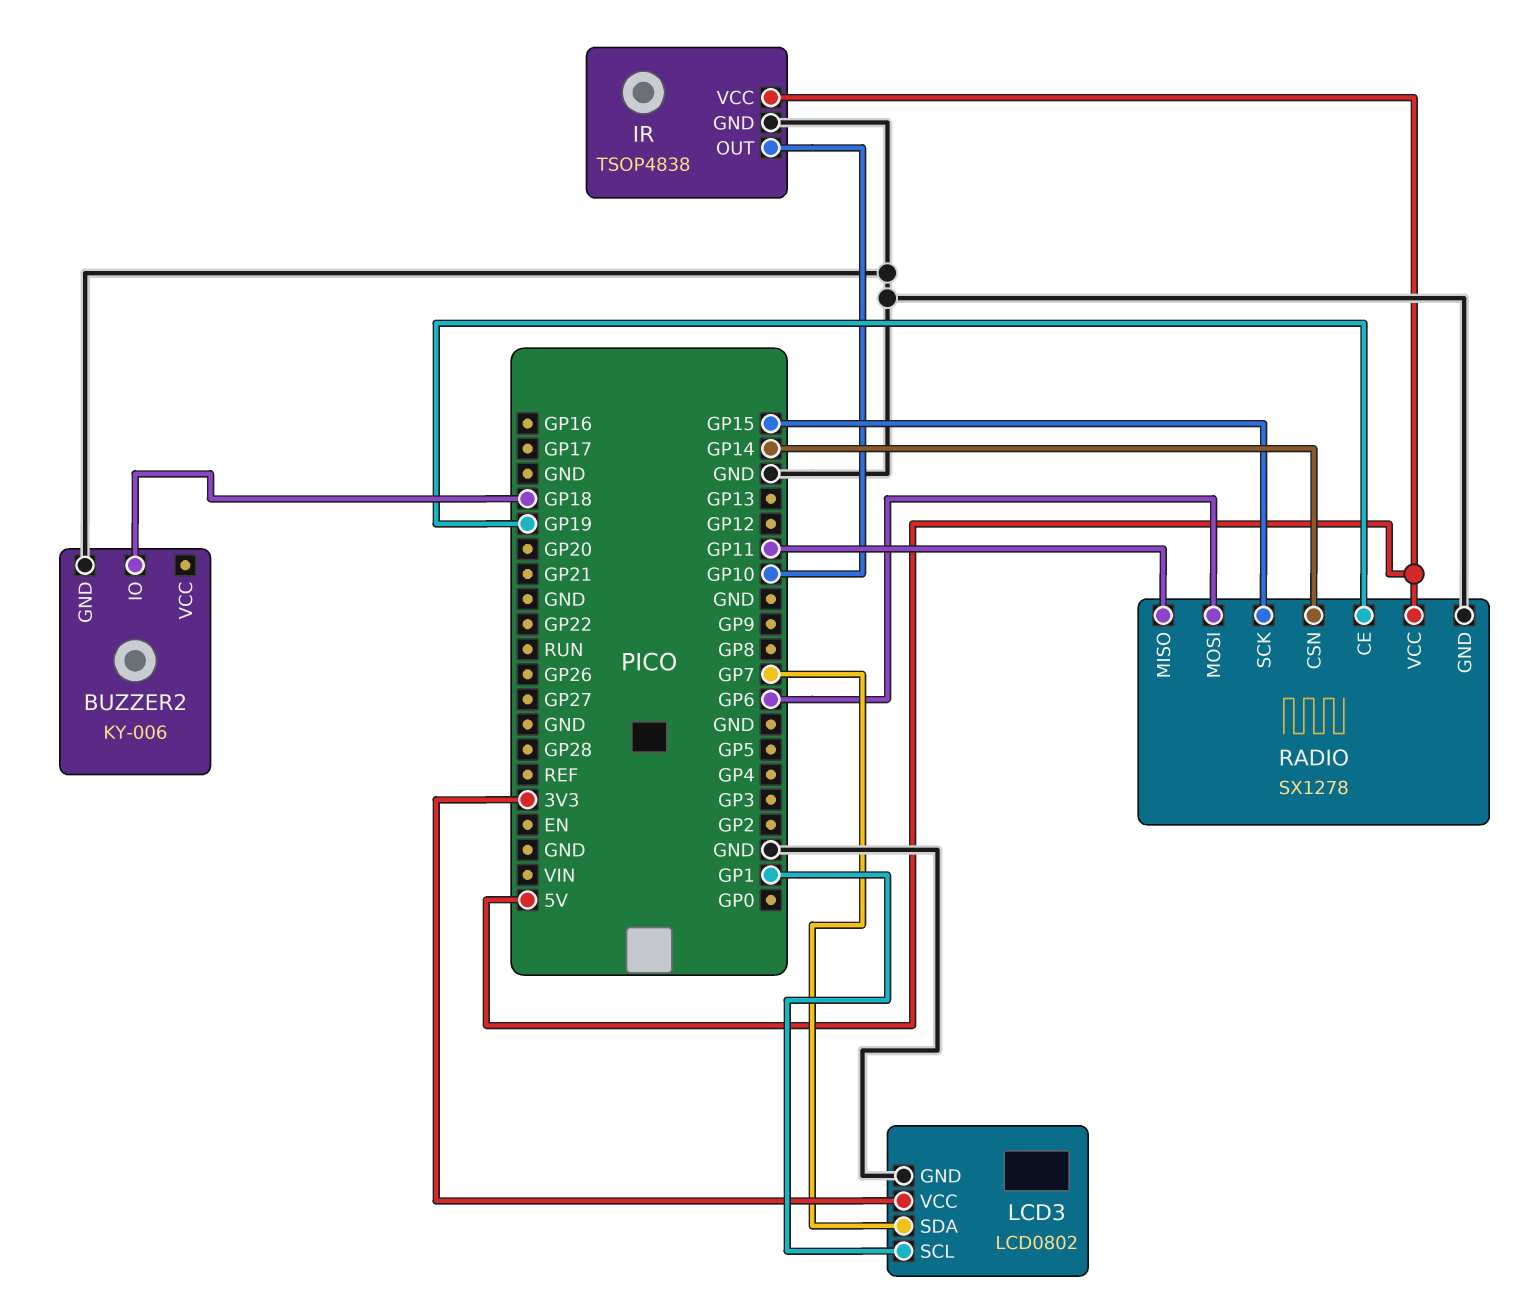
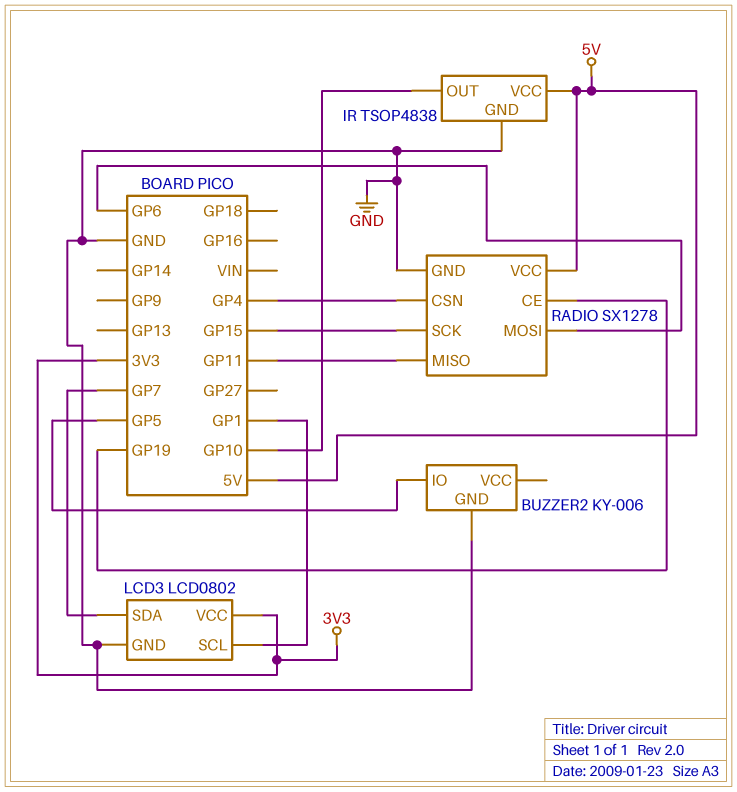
BUZZER2 pin IO: GP18 -> GP5
RADIO pin CSN: GP14 -> GP4

